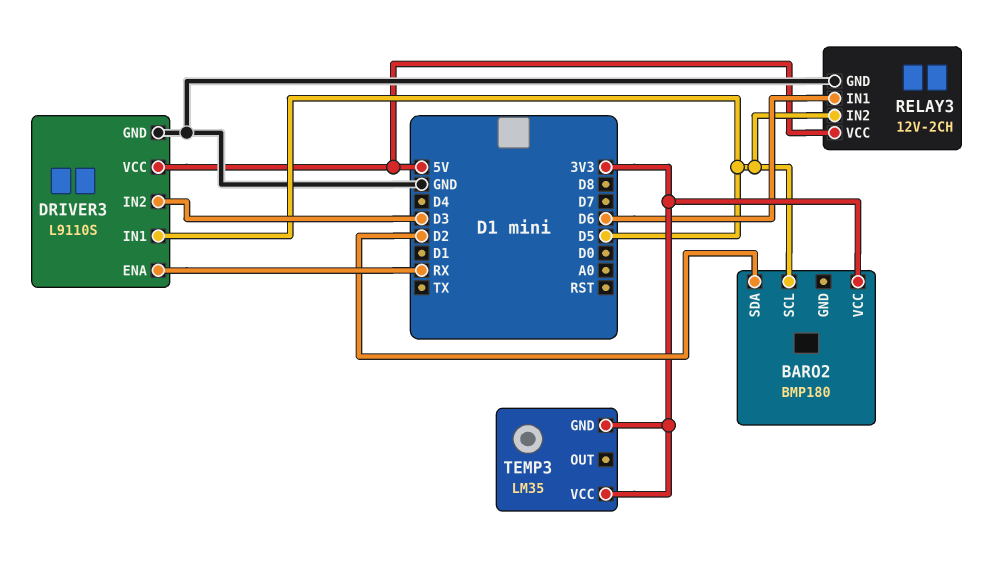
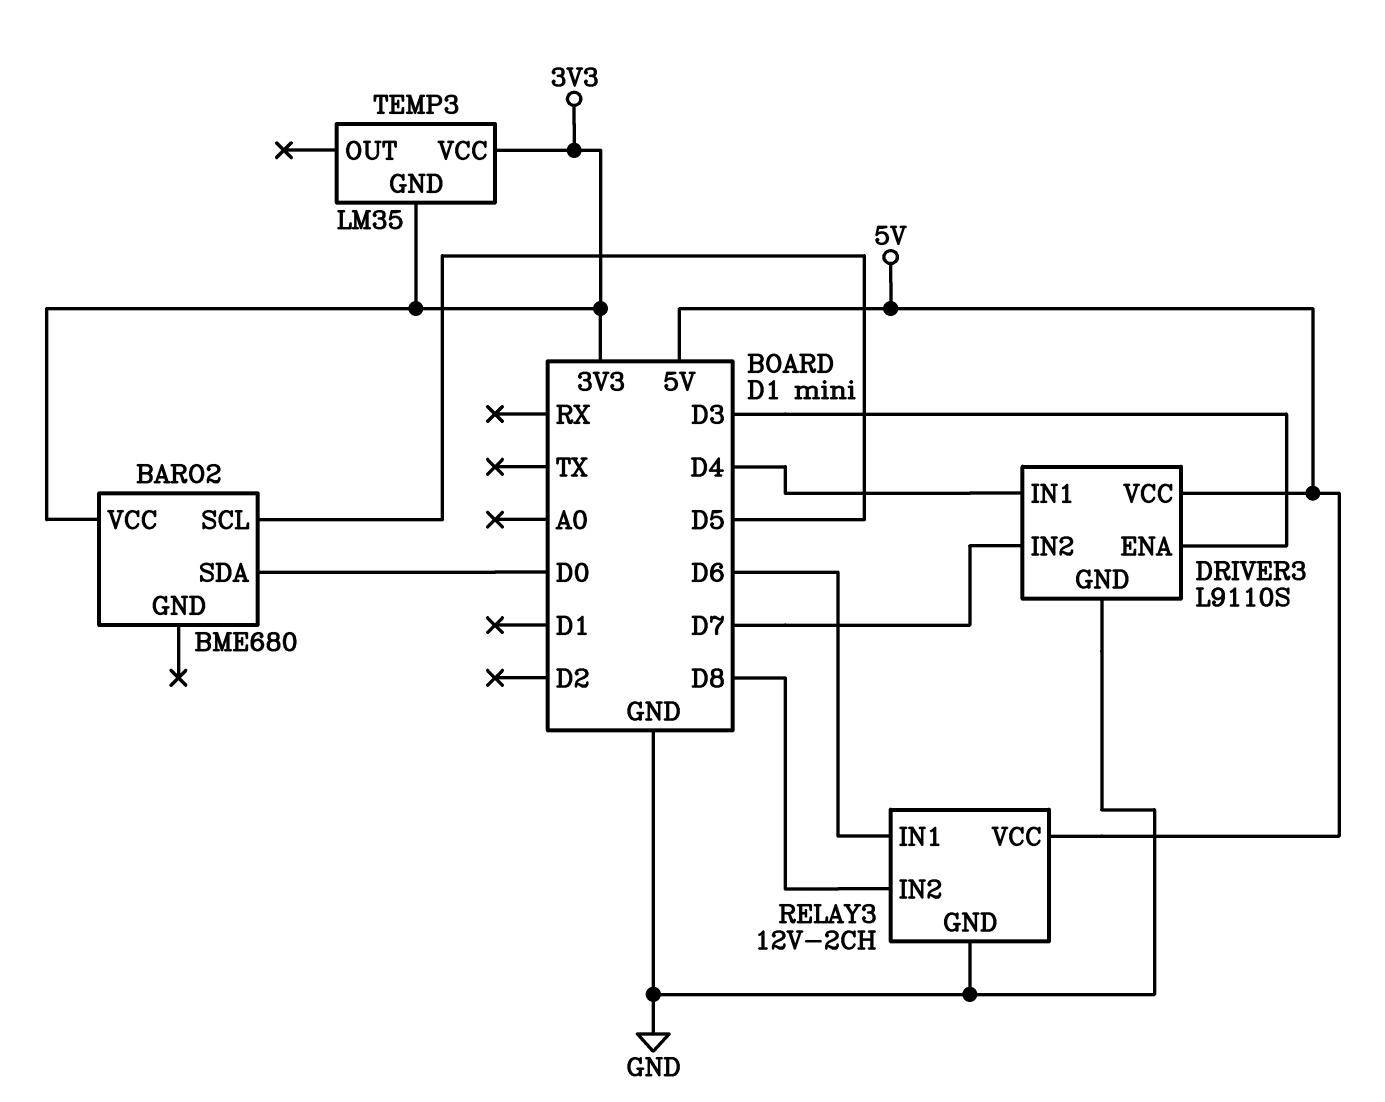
BARO2: BMP180 -> BME680
BARO2 pin SDA: D2 -> D0
DRIVER3 pin ENA: RX -> D3
DRIVER3 pin IN1: D5 -> D4
DRIVER3 pin IN2: D3 -> D7
RELAY3 pin IN2: D5 -> D8

